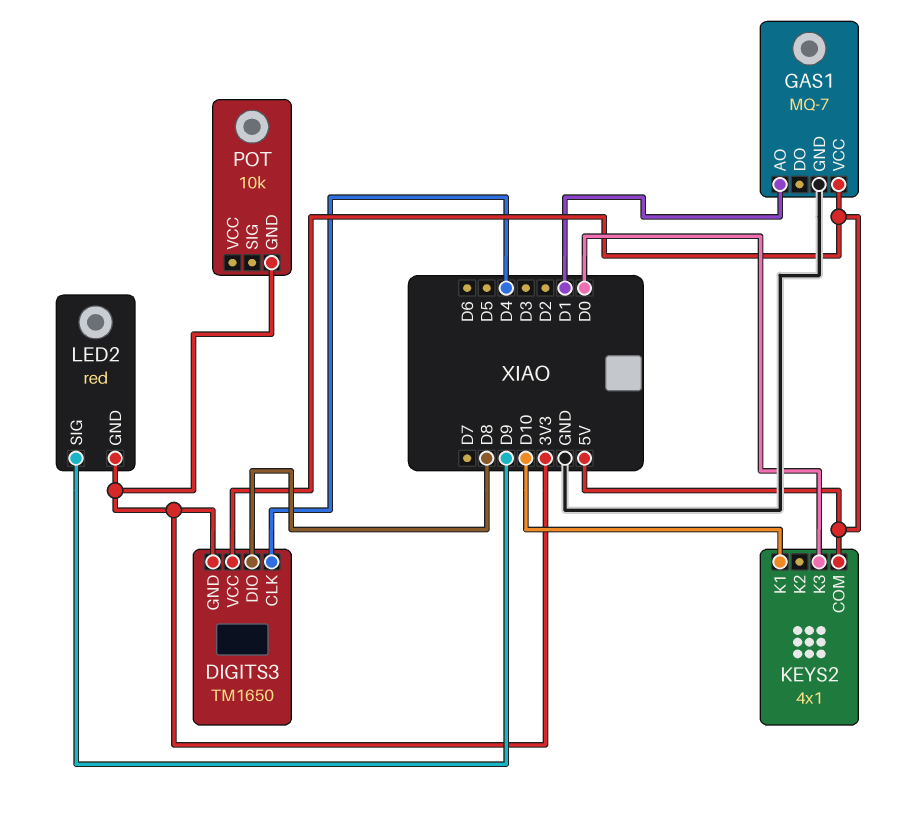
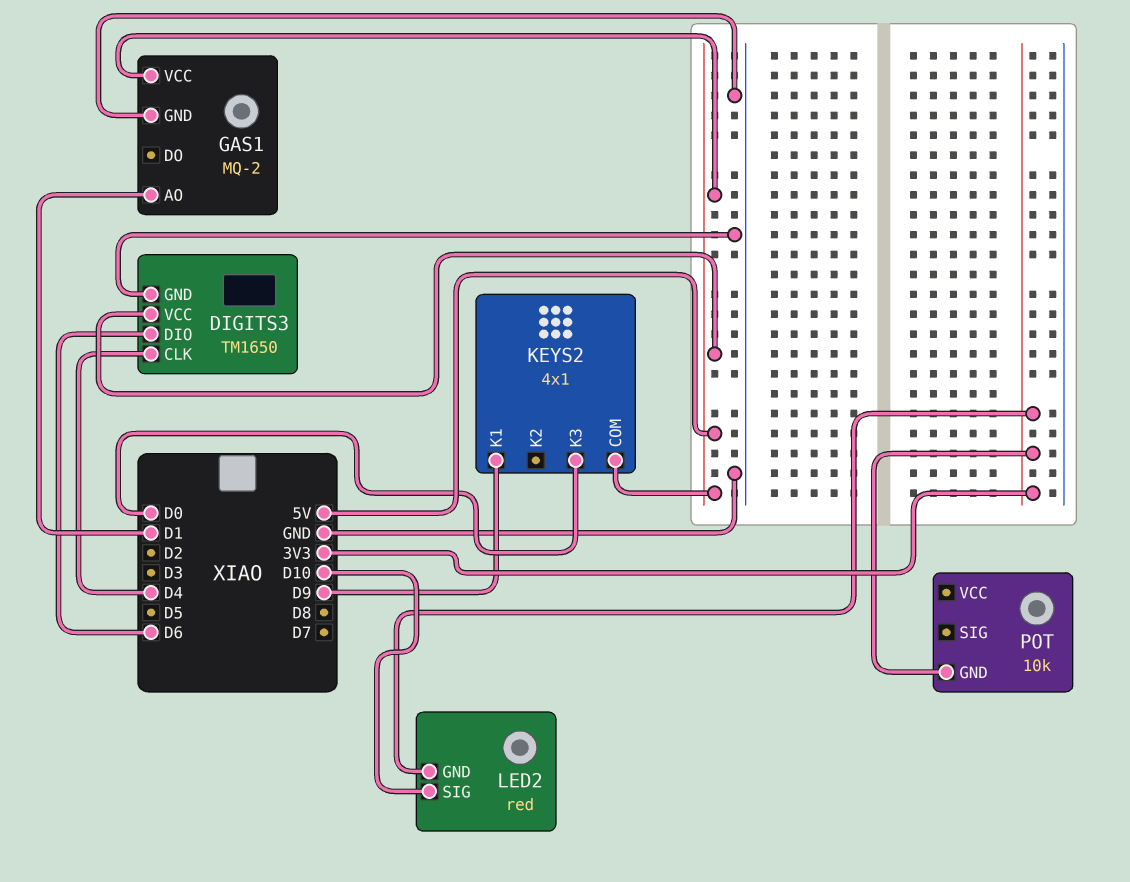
DIGITS3 pin DIO: D8 -> D6
DIGITS3 pin GND: 3V3 -> GND
GAS1: MQ-7 -> MQ-2
KEYS2 pin K1: D10 -> D9
LED2 pin SIG: D9 -> D10

